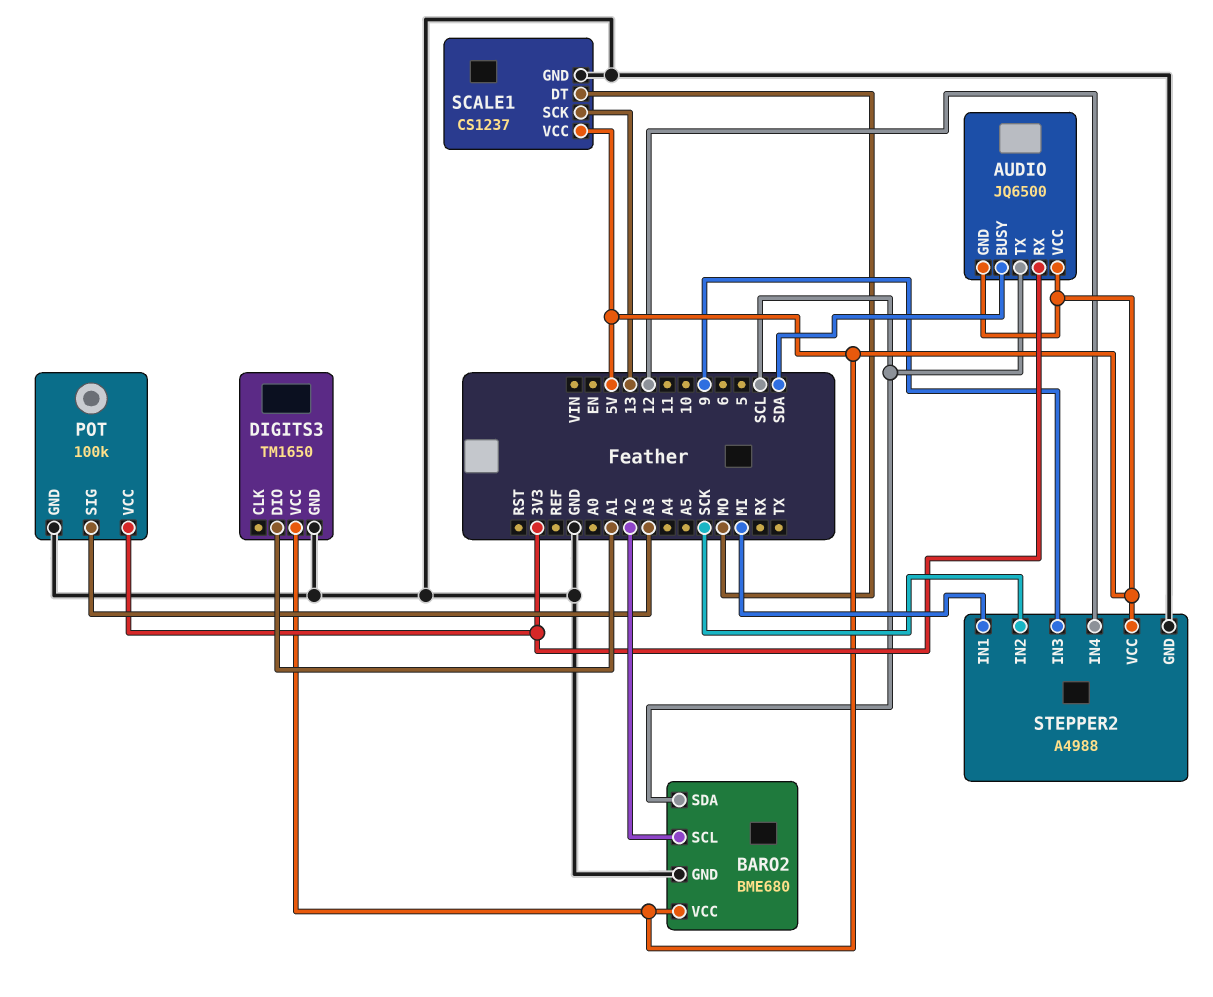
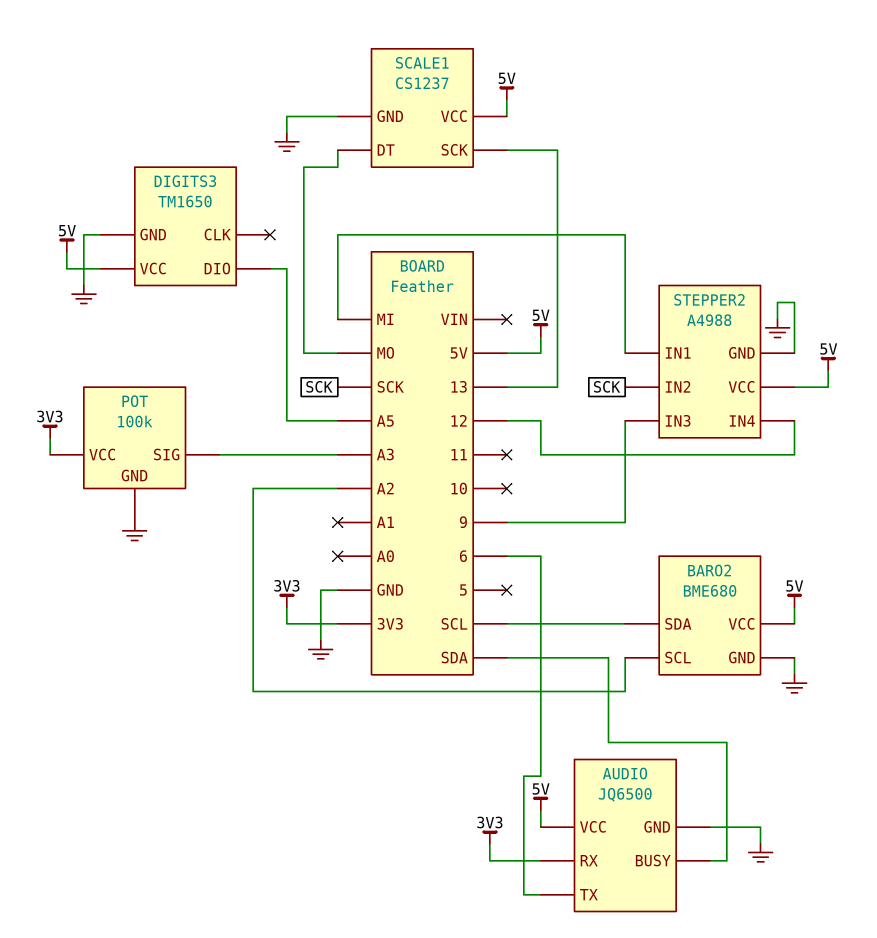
AUDIO pin GND: 5V -> GND
AUDIO pin TX: SCL -> 6
DIGITS3 pin DIO: A1 -> A5

